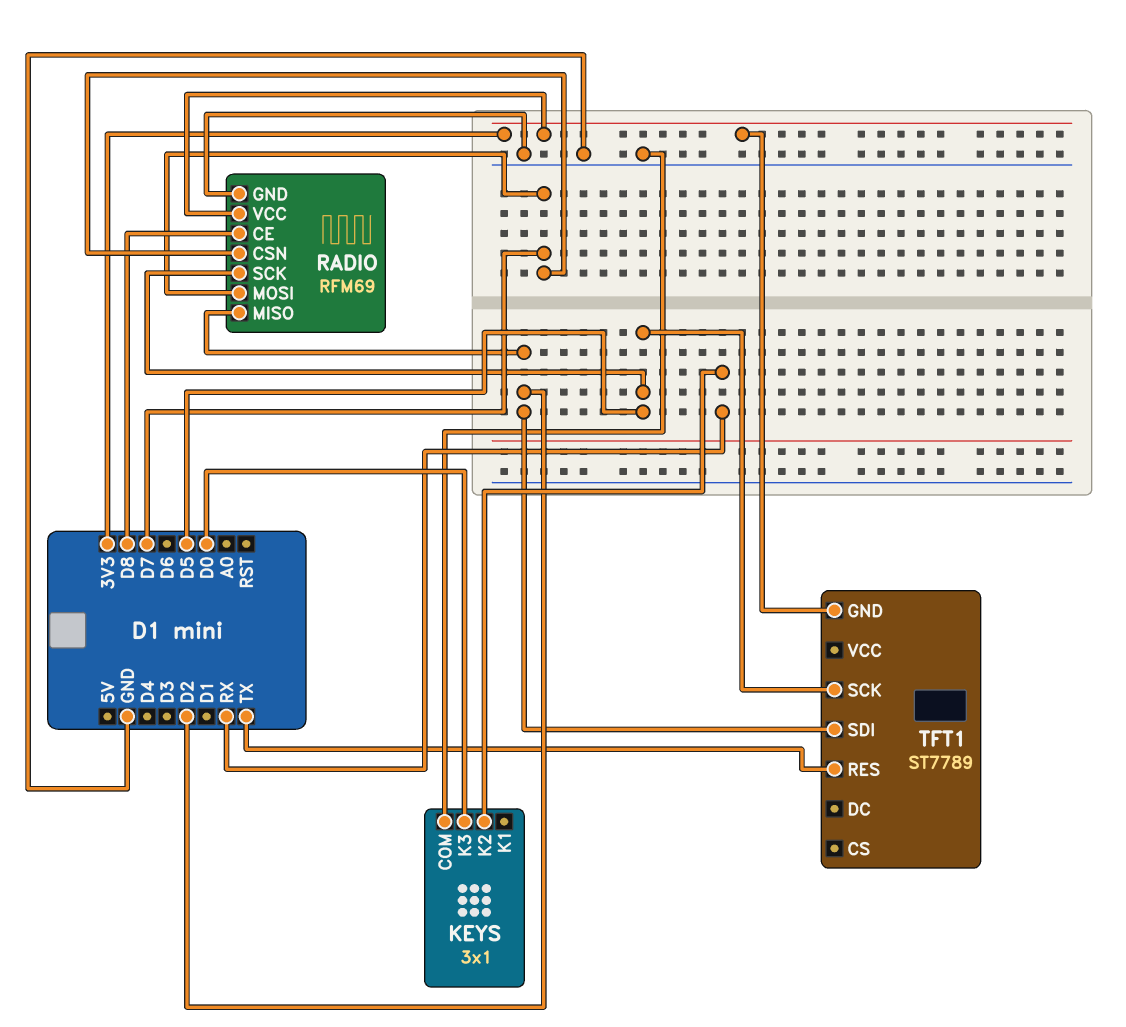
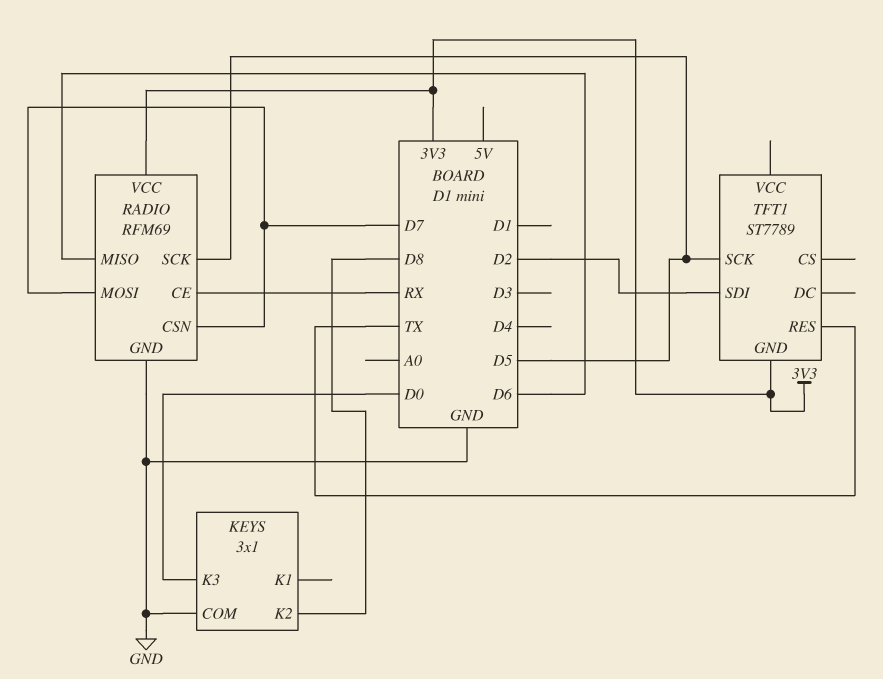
KEYS pin K2: RX -> D8
RADIO pin CE: D8 -> RX
RADIO pin MISO: D2 -> D6

